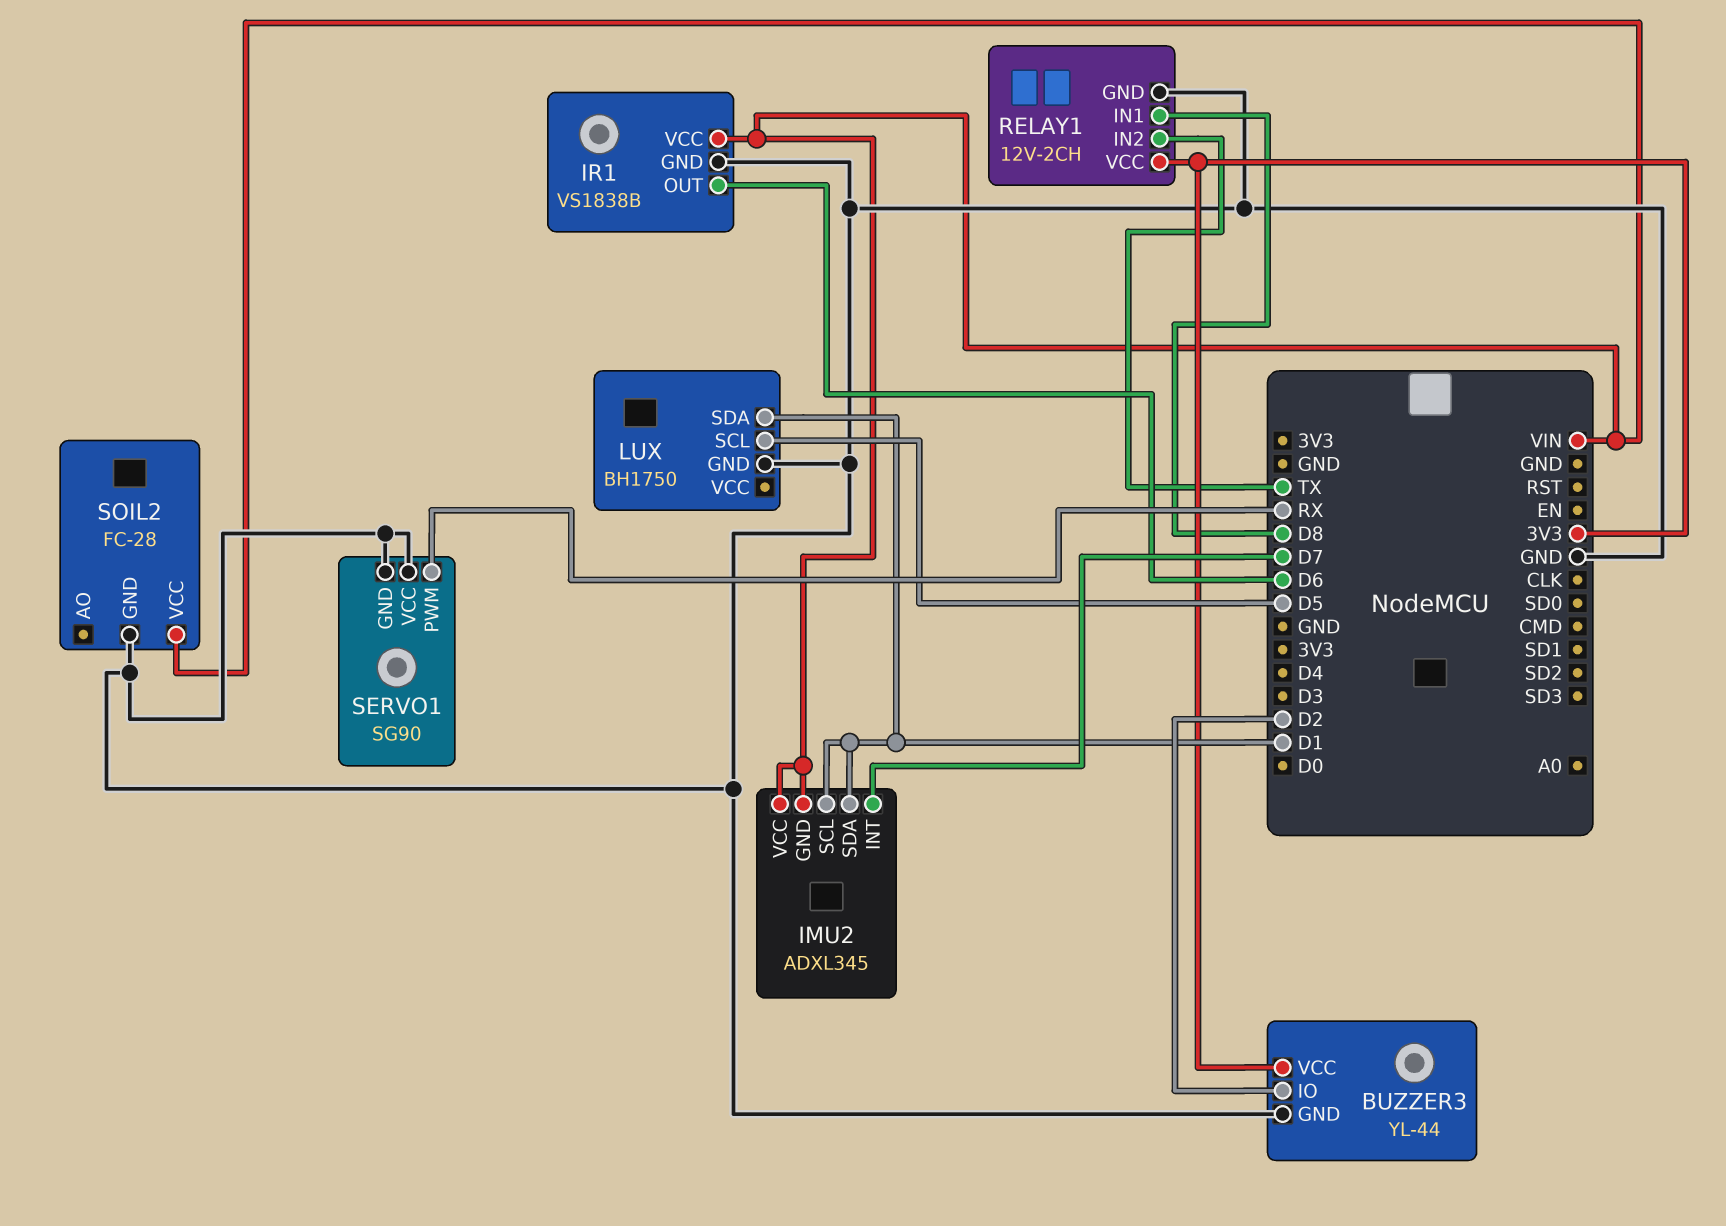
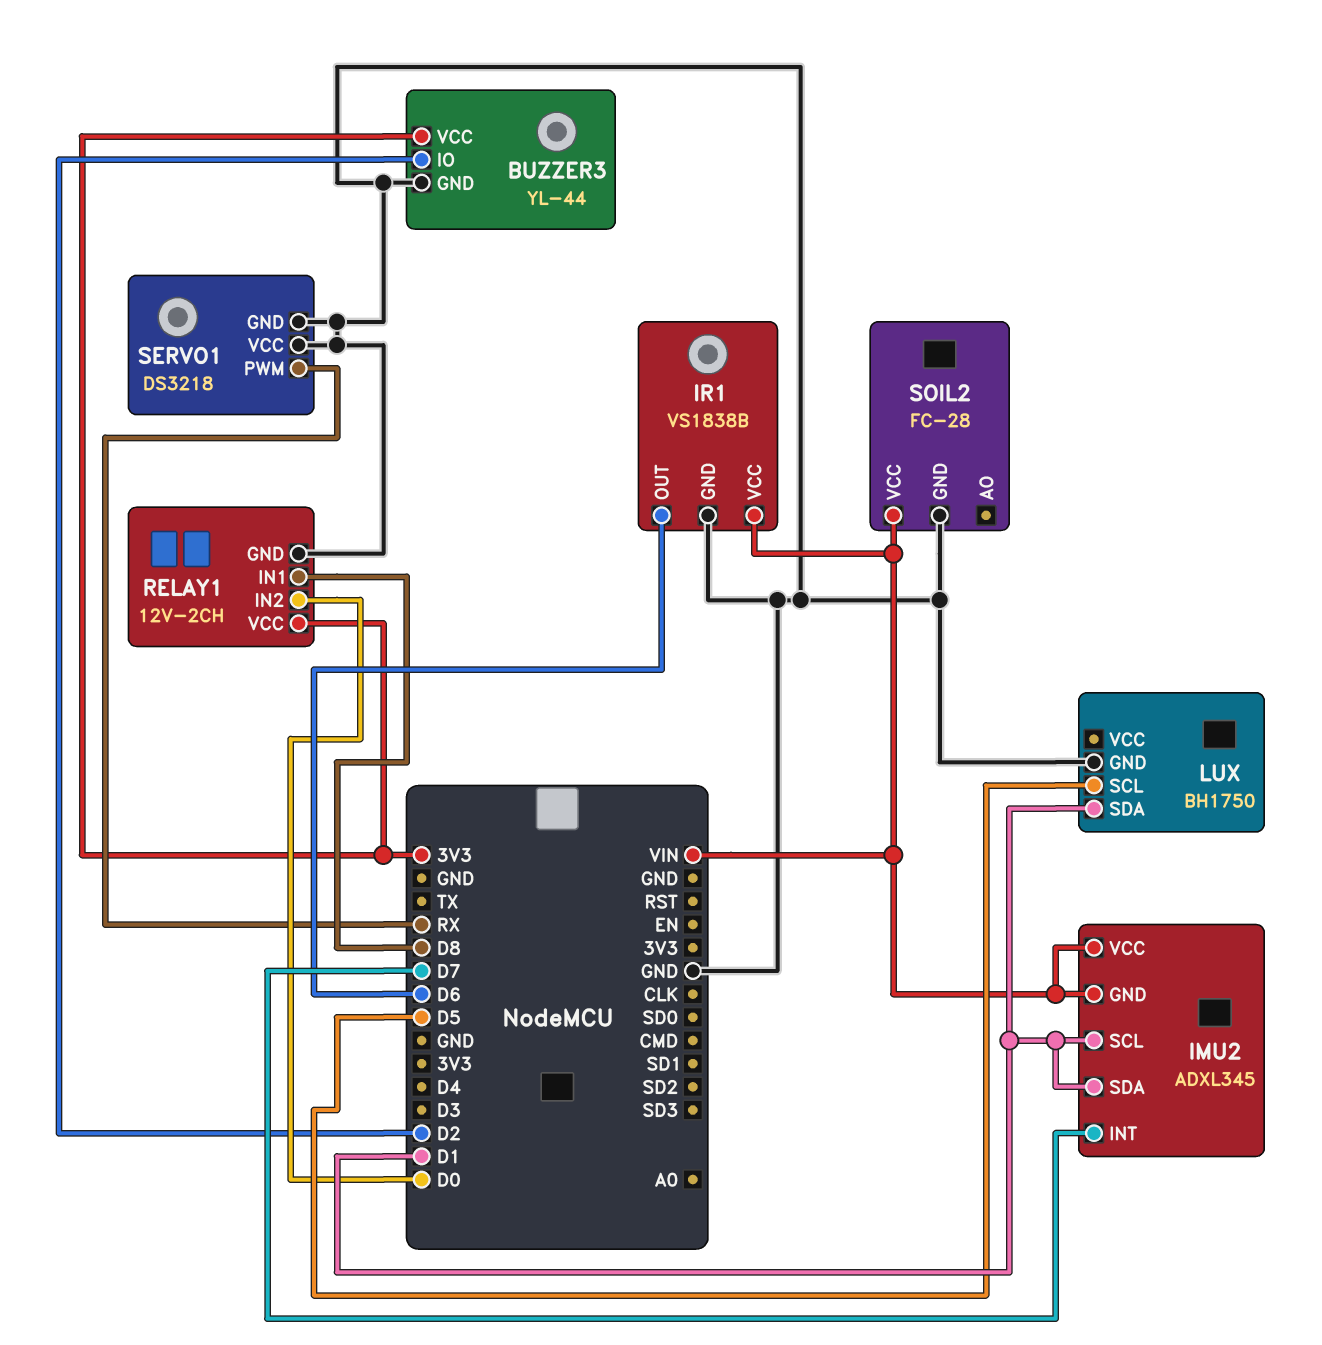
RELAY1 pin IN2: TX -> D0
SERVO1: SG90 -> DS3218

